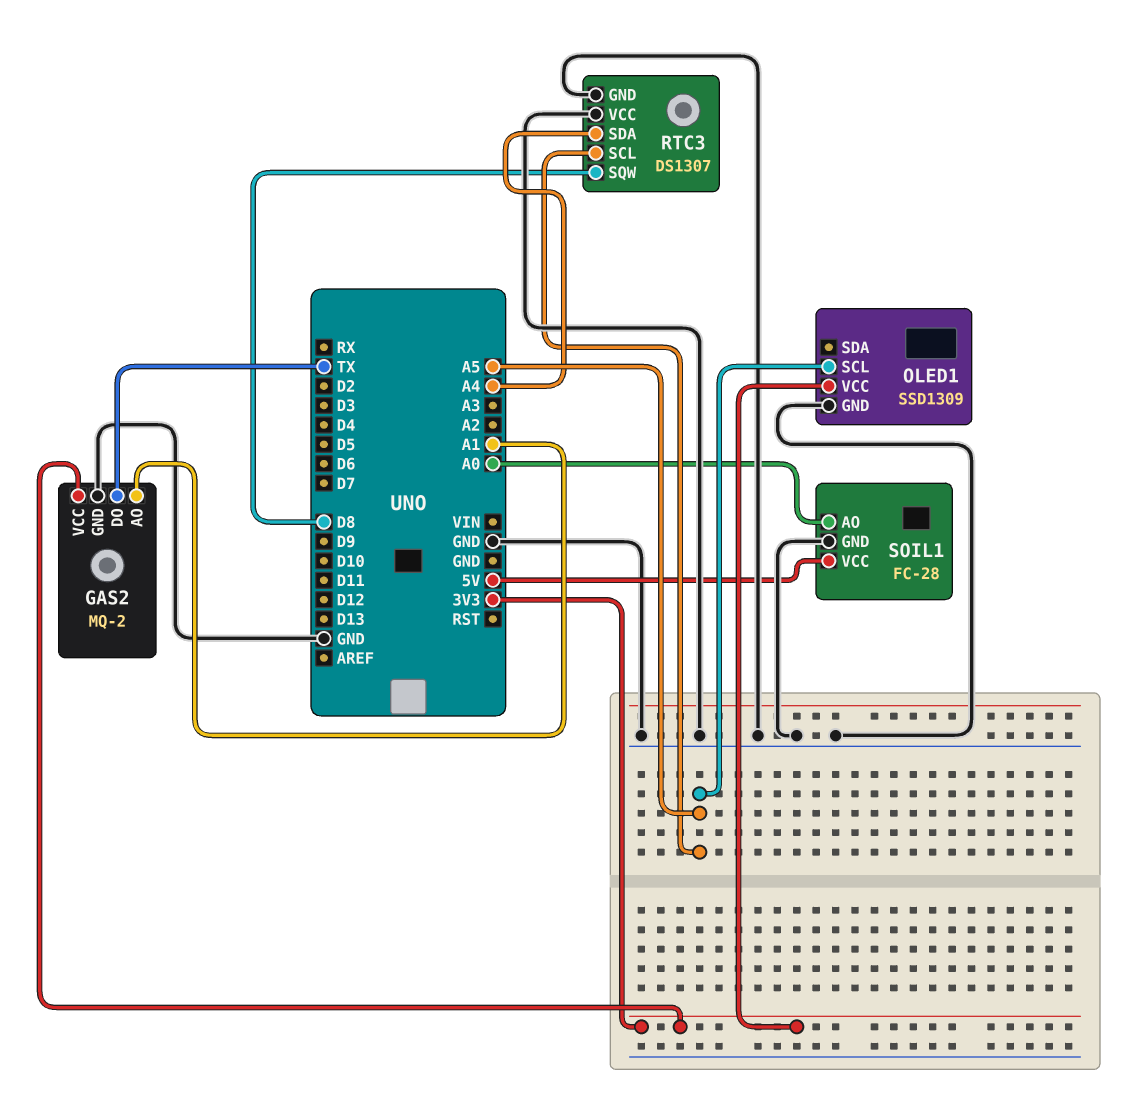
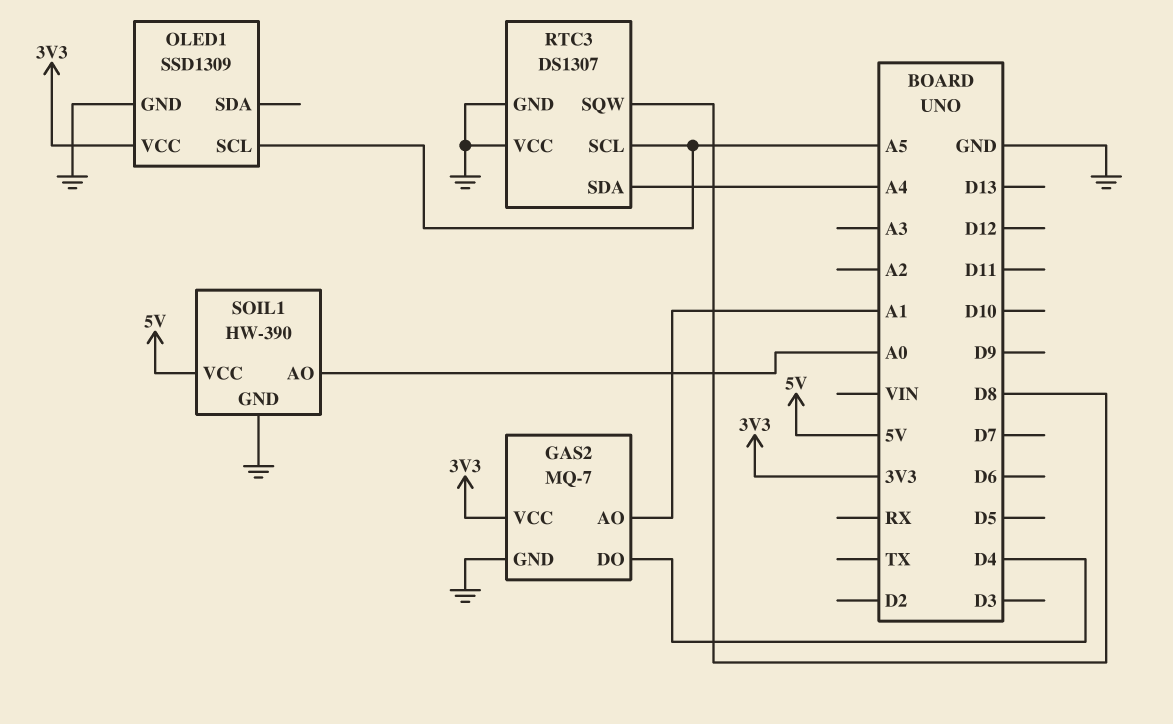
GAS2: MQ-2 -> MQ-7
GAS2 pin DO: TX -> D4
SOIL1: FC-28 -> HW-390

